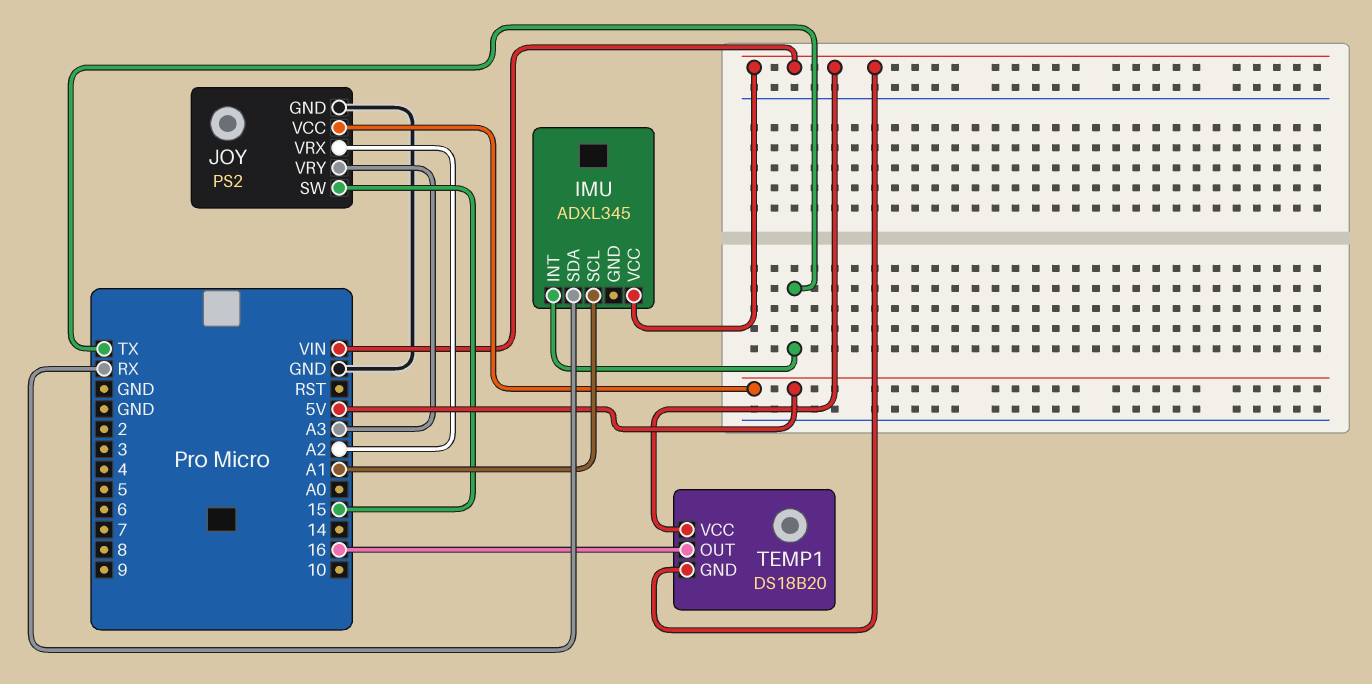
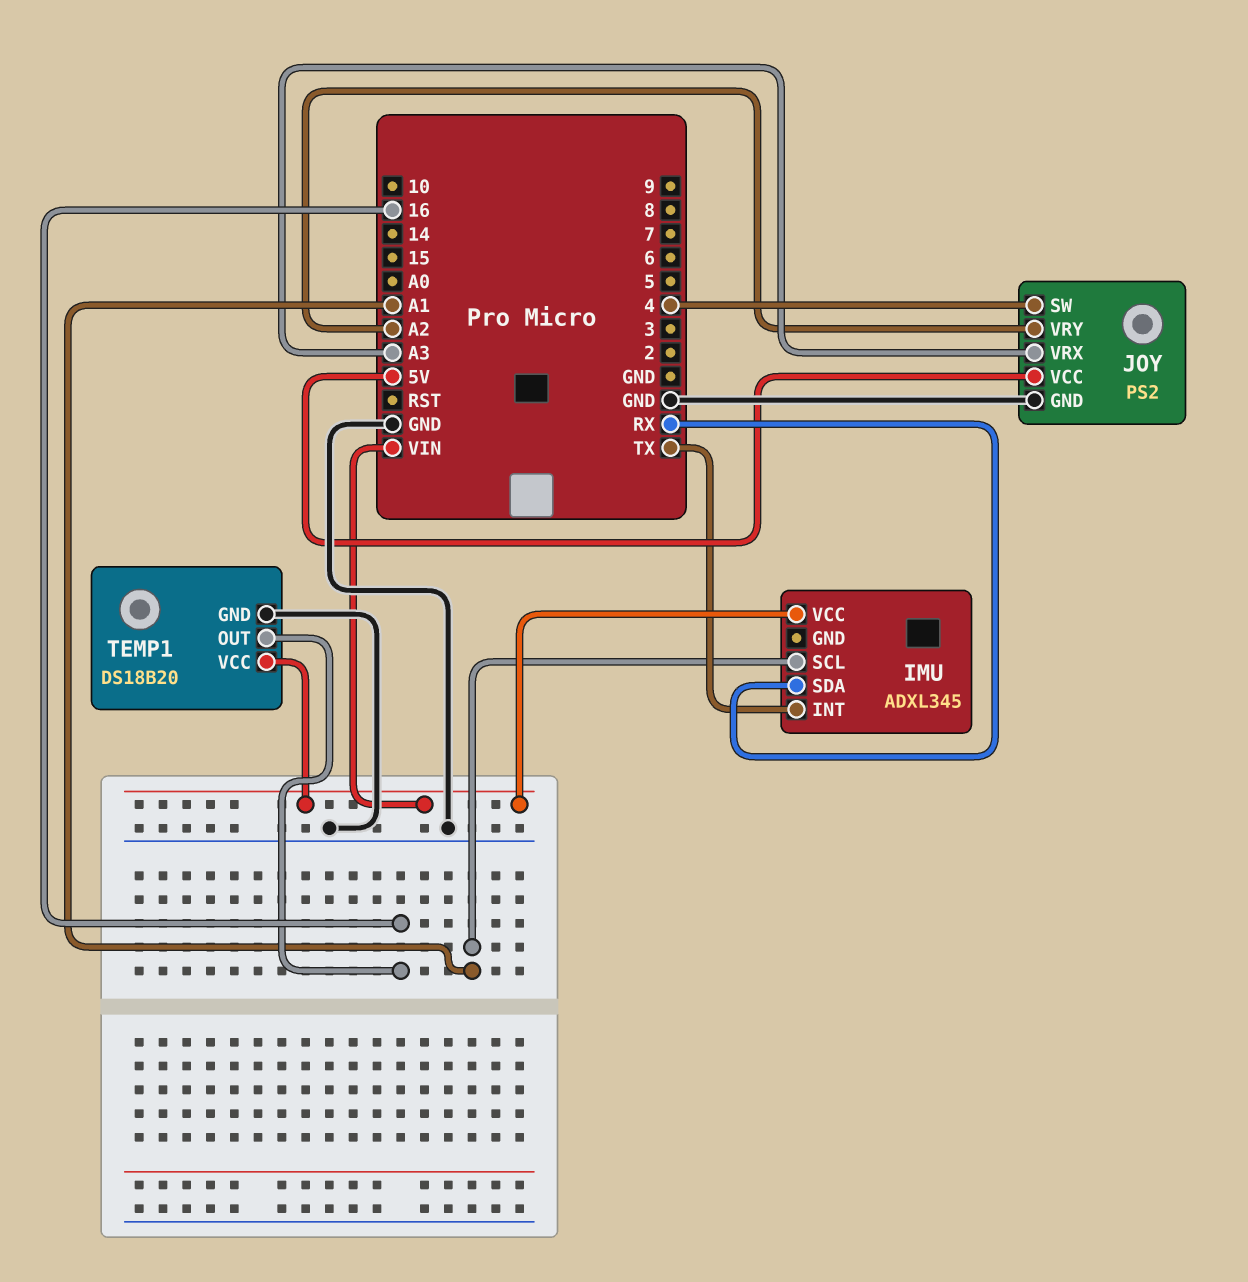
JOY pin SW: 15 -> 4
JOY pin VRX: A2 -> A3
JOY pin VRY: A3 -> A2
TEMP1 pin GND: VIN -> GND

